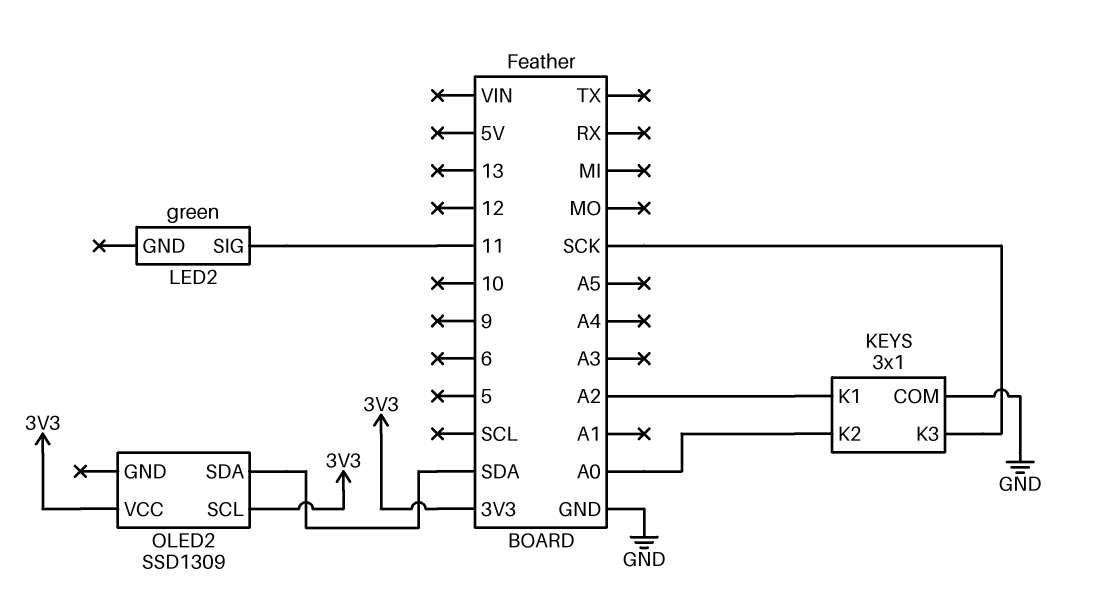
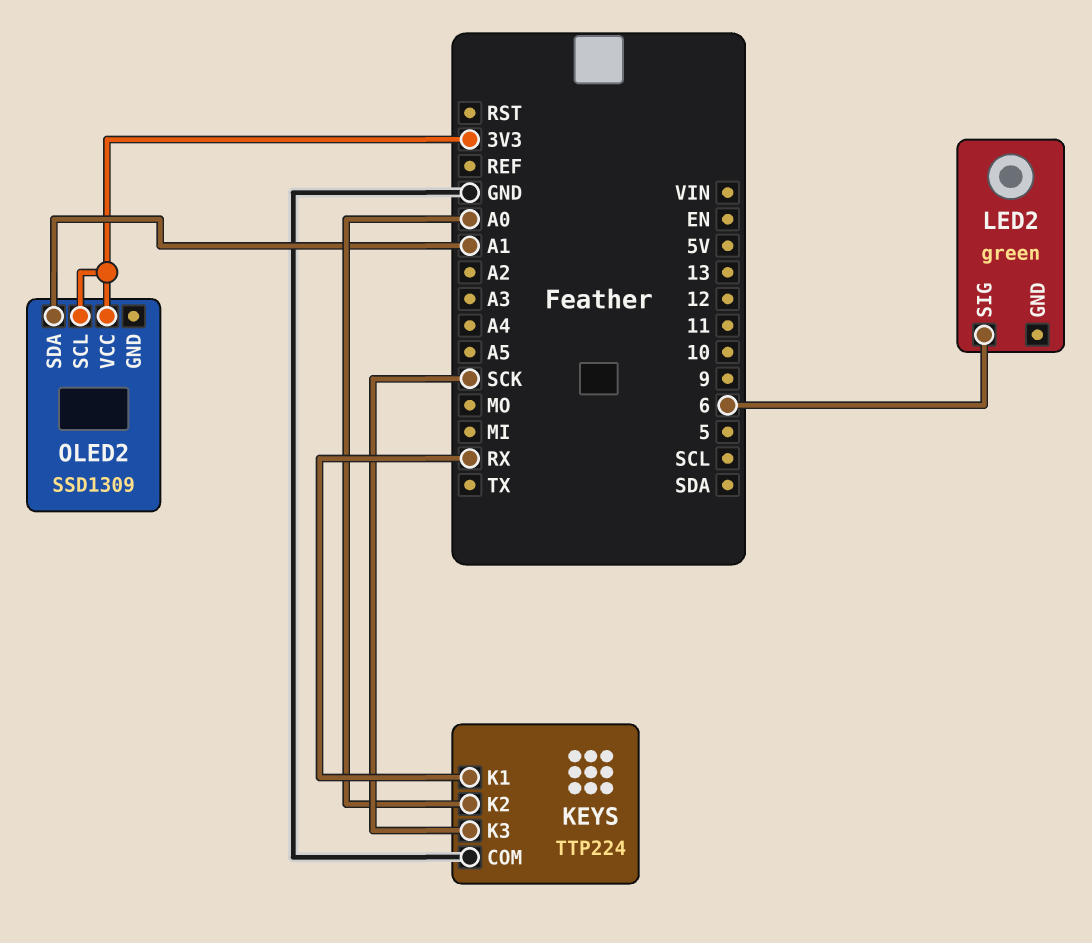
KEYS: 3x1 -> TTP224
KEYS pin K1: A2 -> RX
LED2 pin SIG: 11 -> 6
OLED2 pin SDA: SDA -> A1

